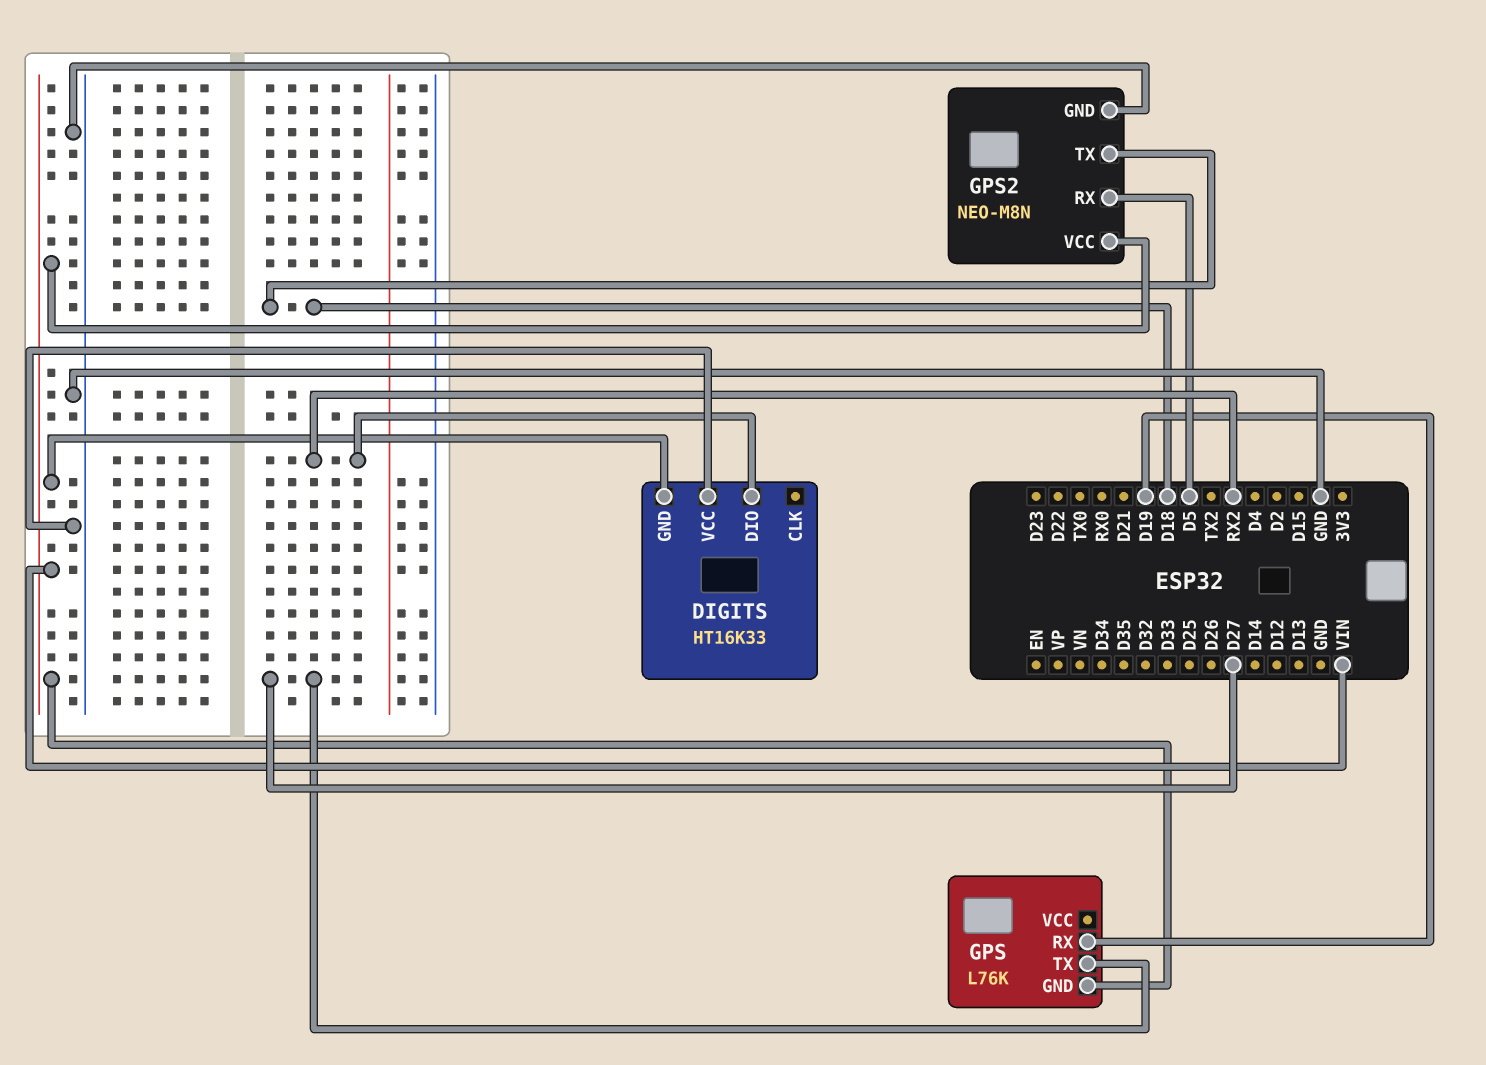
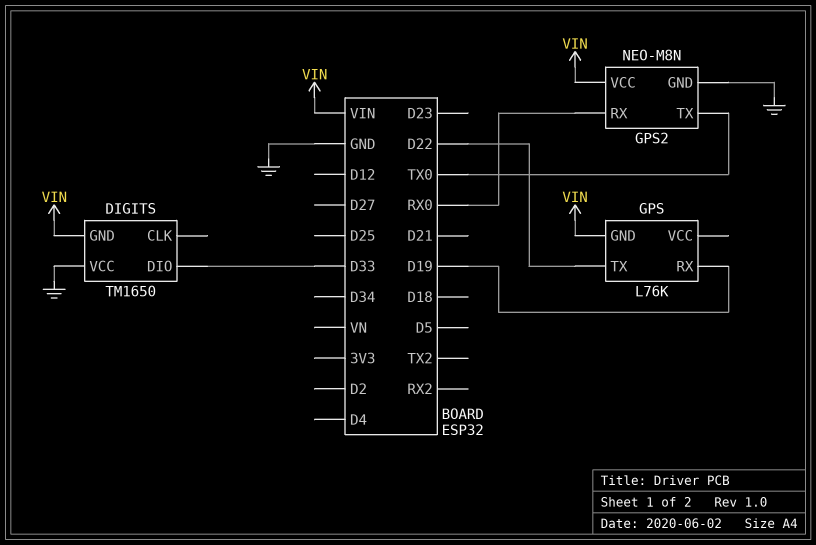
DIGITS: HT16K33 -> TM1650
DIGITS pin DIO: RX2 -> D33
GPS pin TX: D27 -> D22
GPS2 pin RX: D5 -> RX0
GPS2 pin TX: D18 -> TX0

